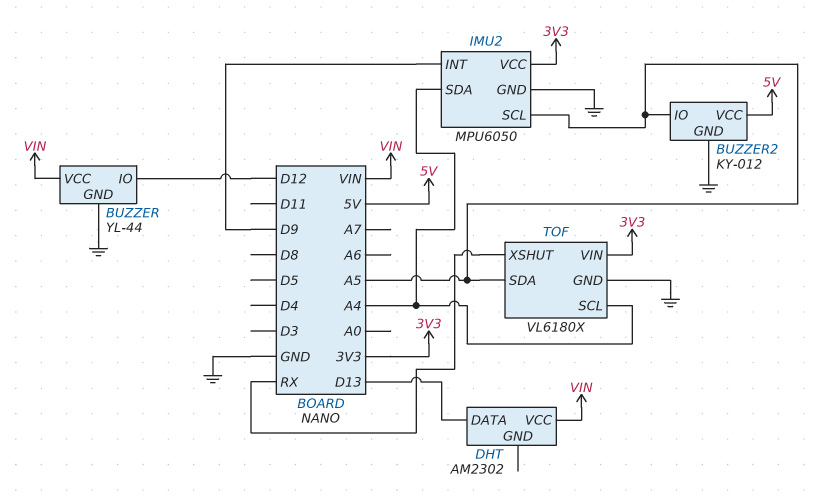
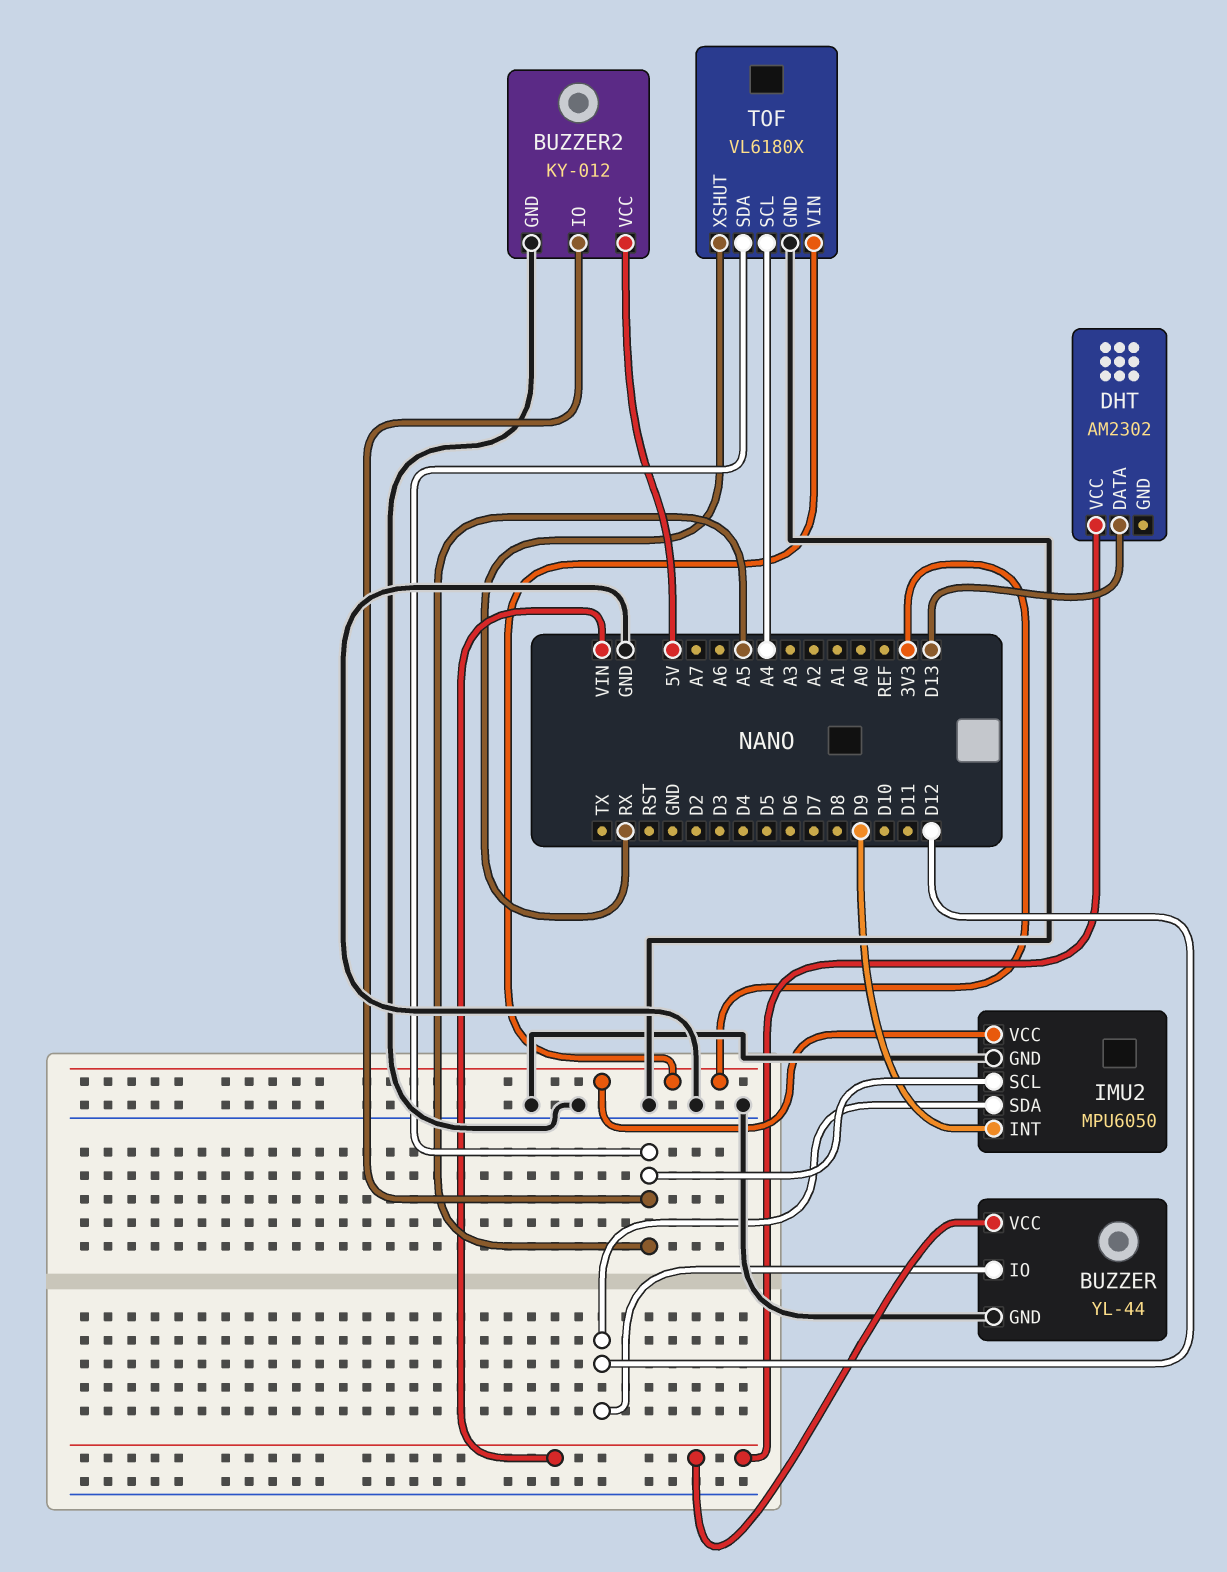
IMU2 pin SDA: A4 -> D12

